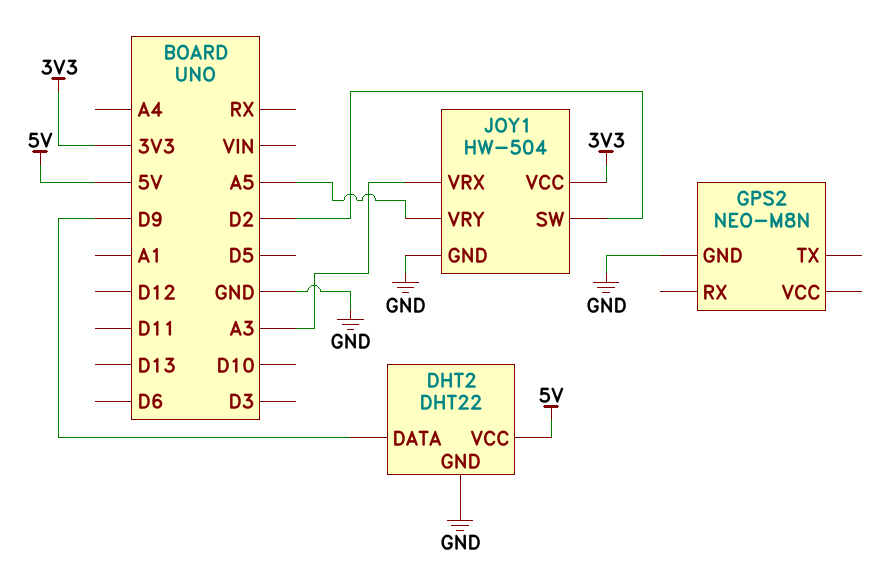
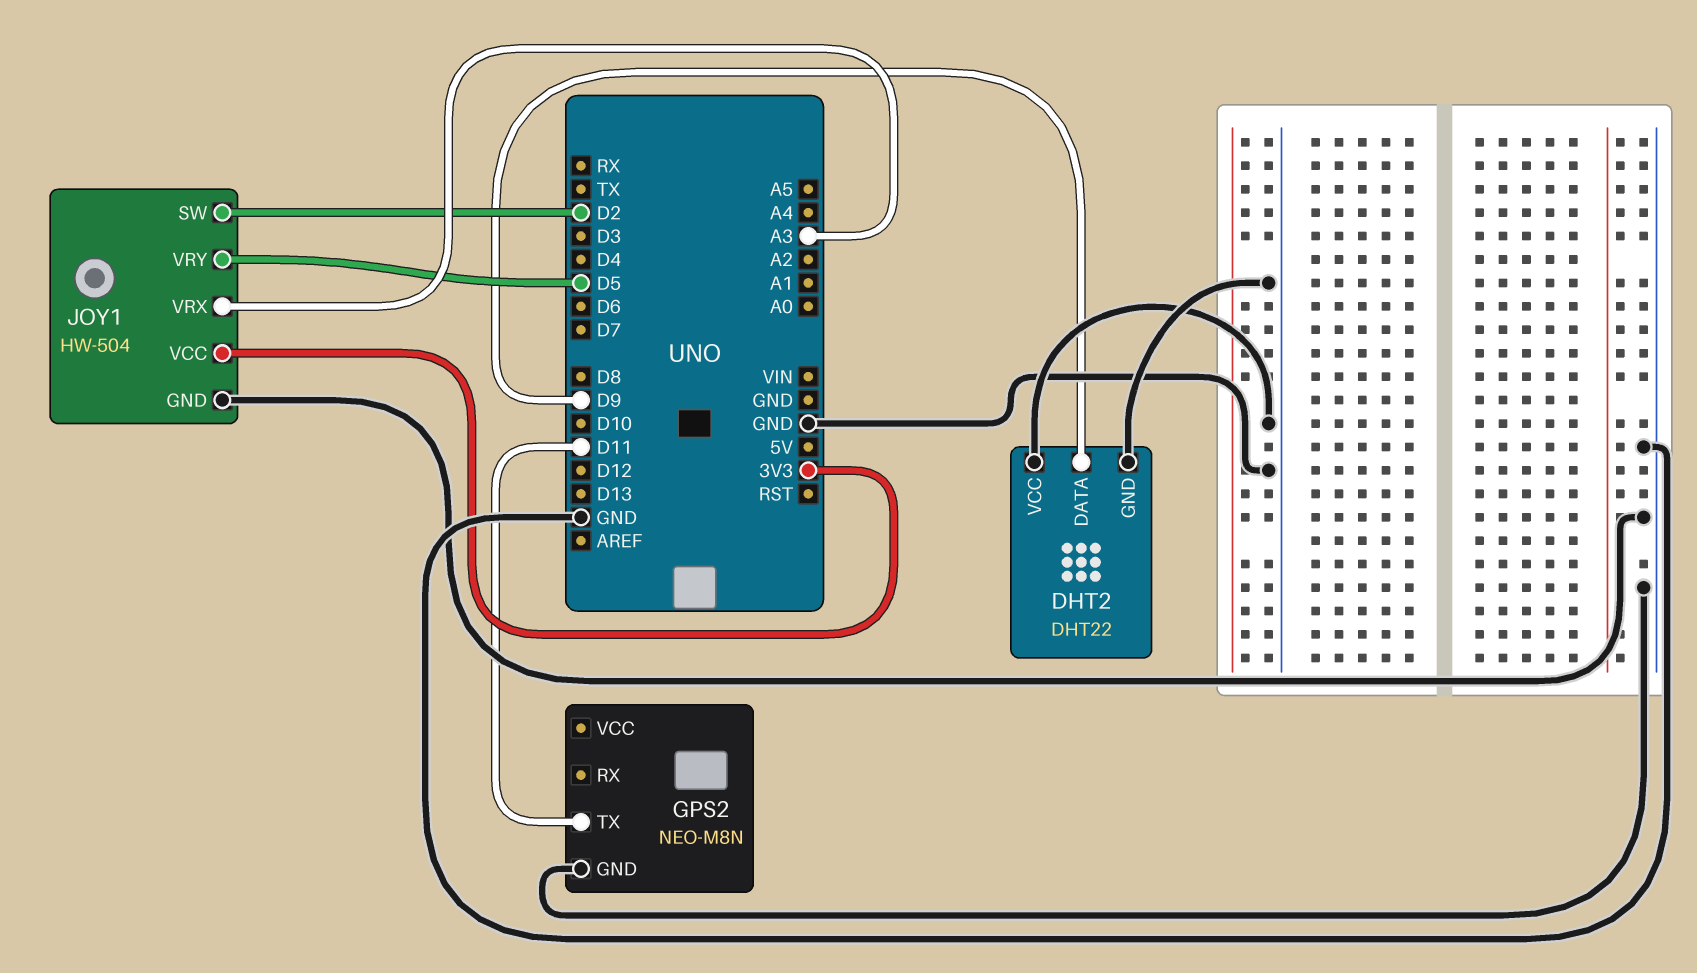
DHT2 pin VCC: 5V -> GND
GPS2 pin TX: none -> D11
JOY1 pin VRY: A5 -> D5

